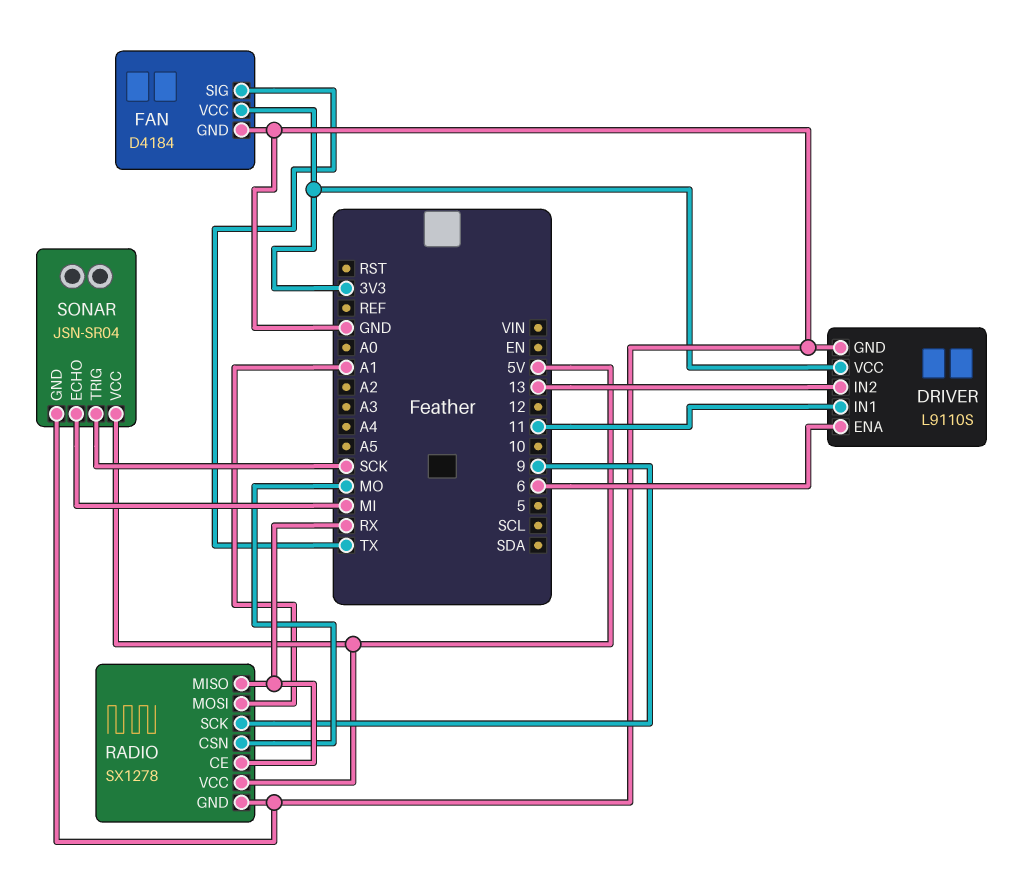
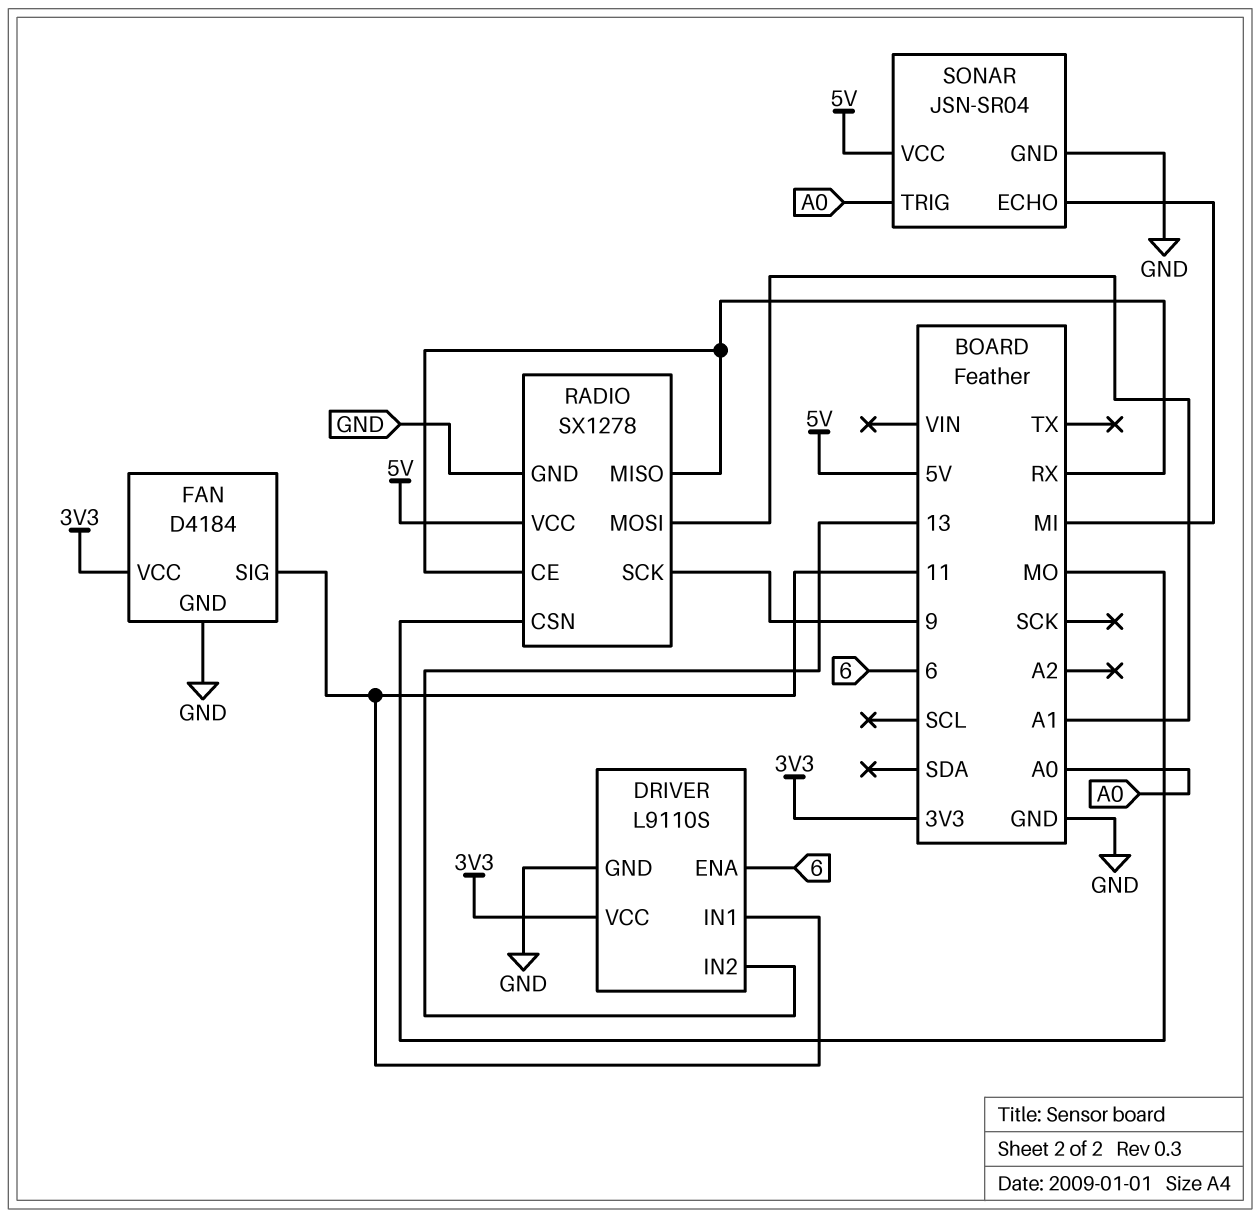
FAN pin SIG: TX -> 11
SONAR pin TRIG: SCK -> A0

